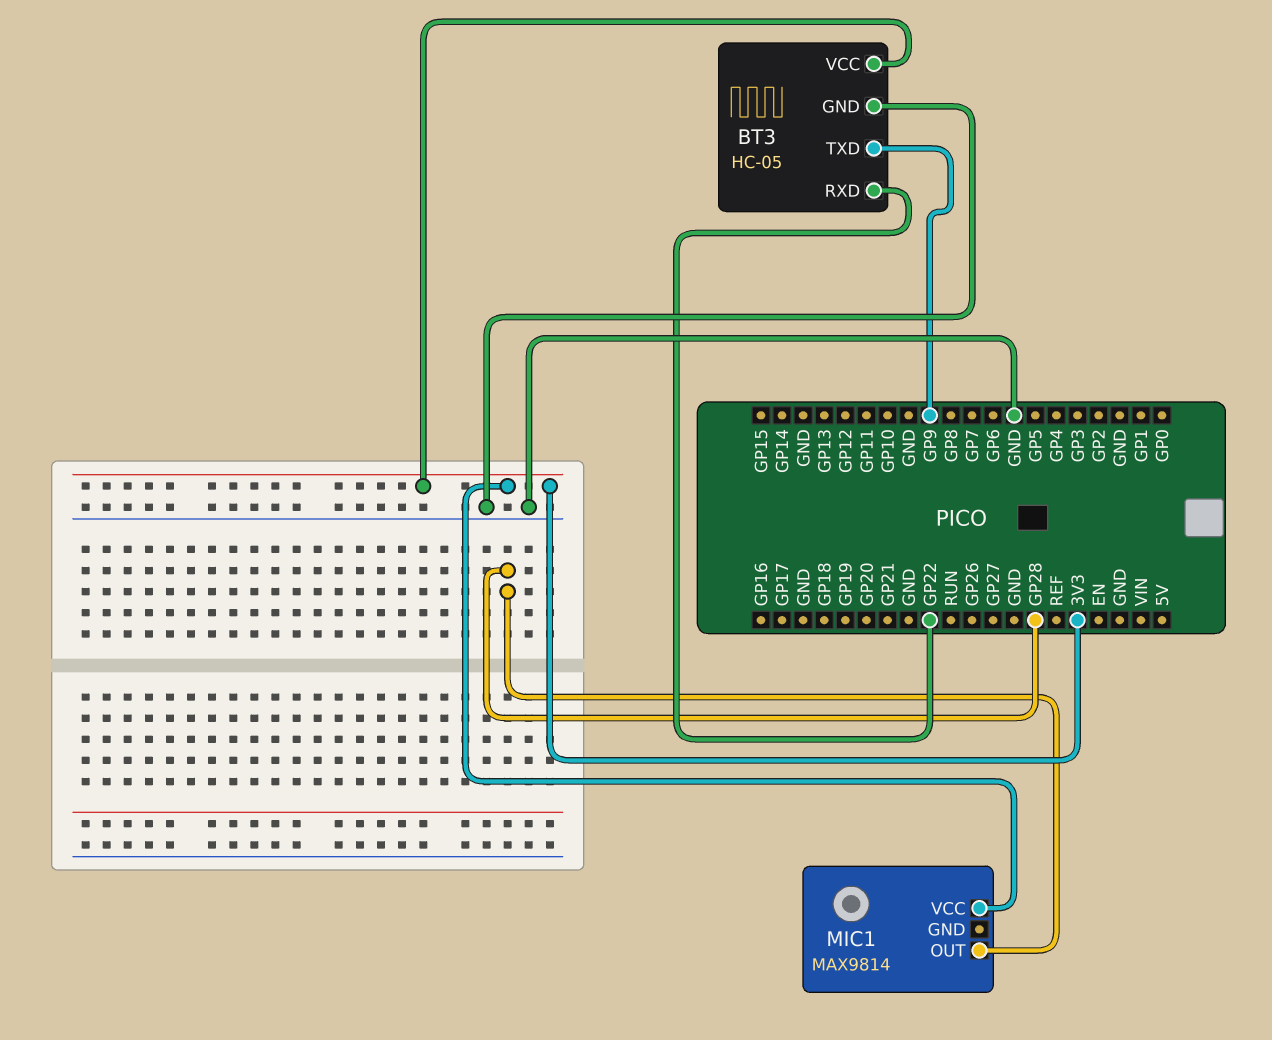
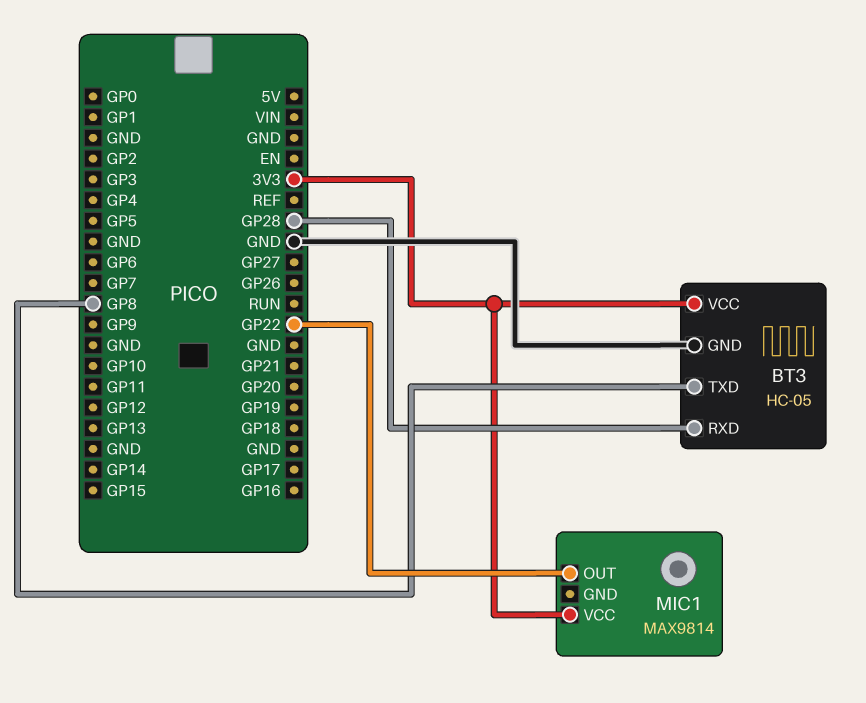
BT3 pin RXD: GP22 -> GP28
BT3 pin TXD: GP9 -> GP8
MIC1 pin OUT: GP28 -> GP22

